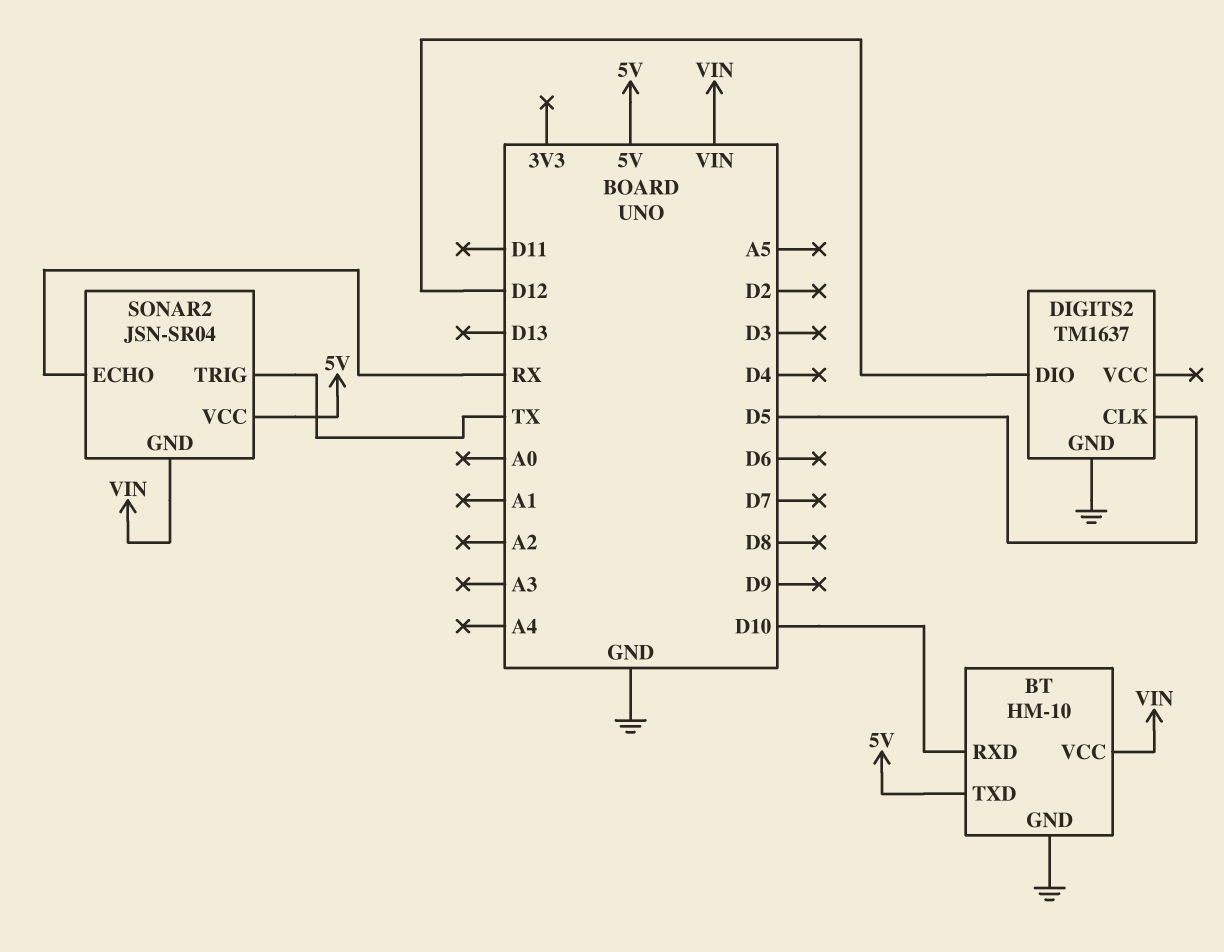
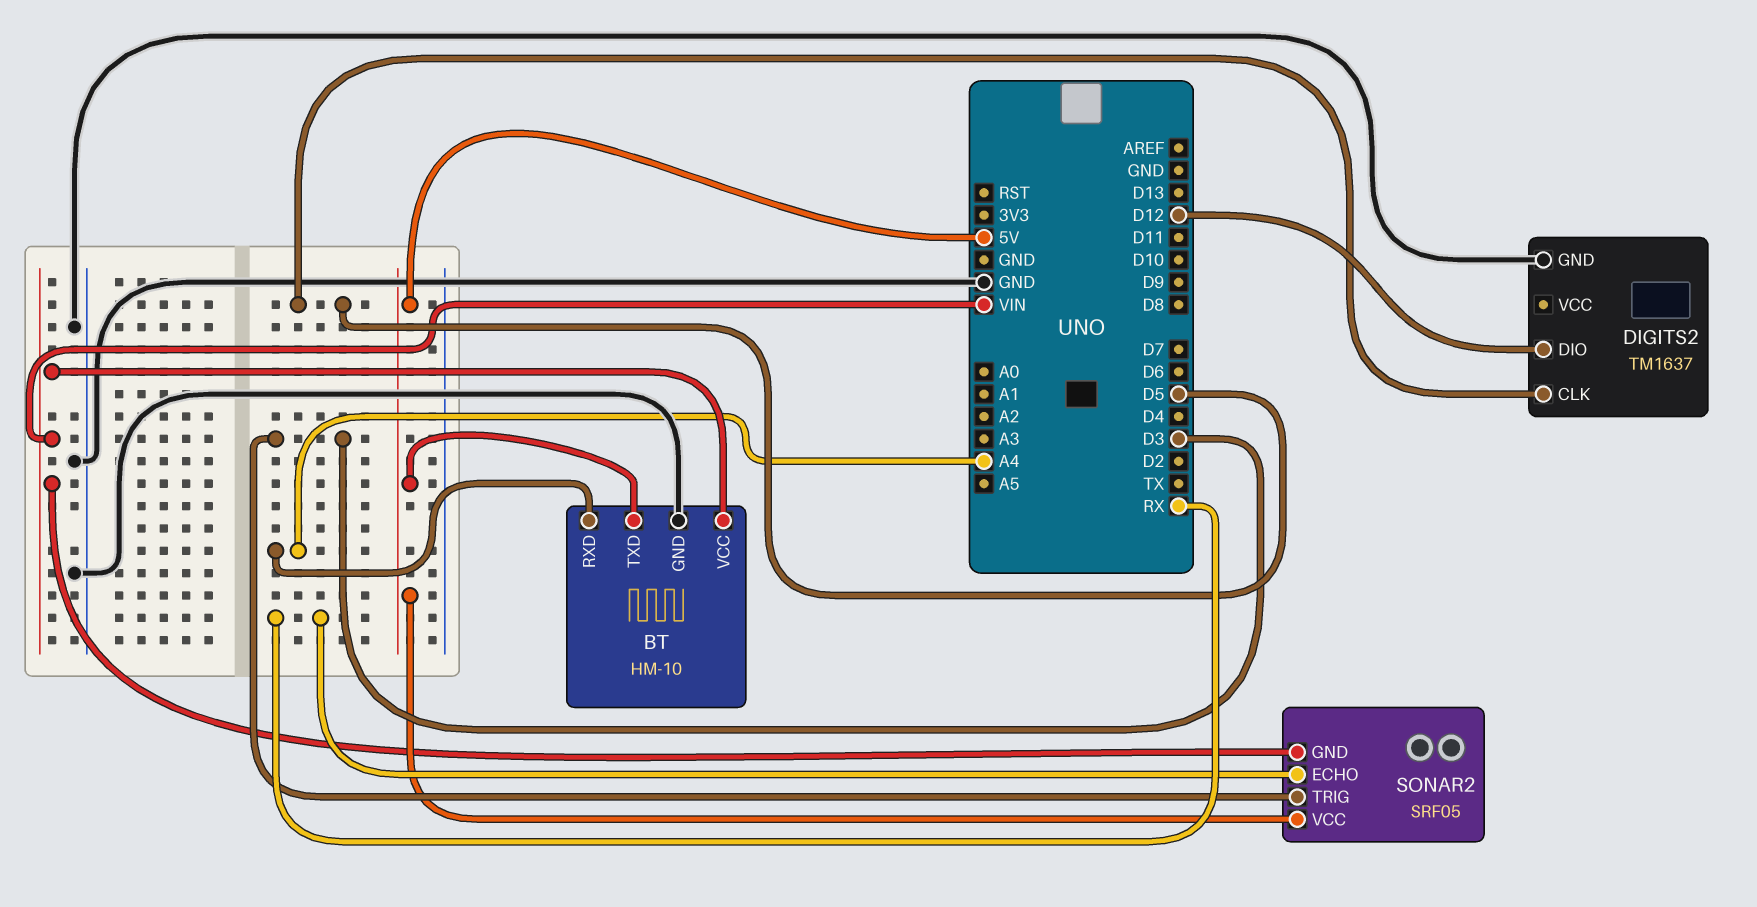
BT pin RXD: D10 -> A4
SONAR2: JSN-SR04 -> SRF05
SONAR2 pin TRIG: TX -> D3

